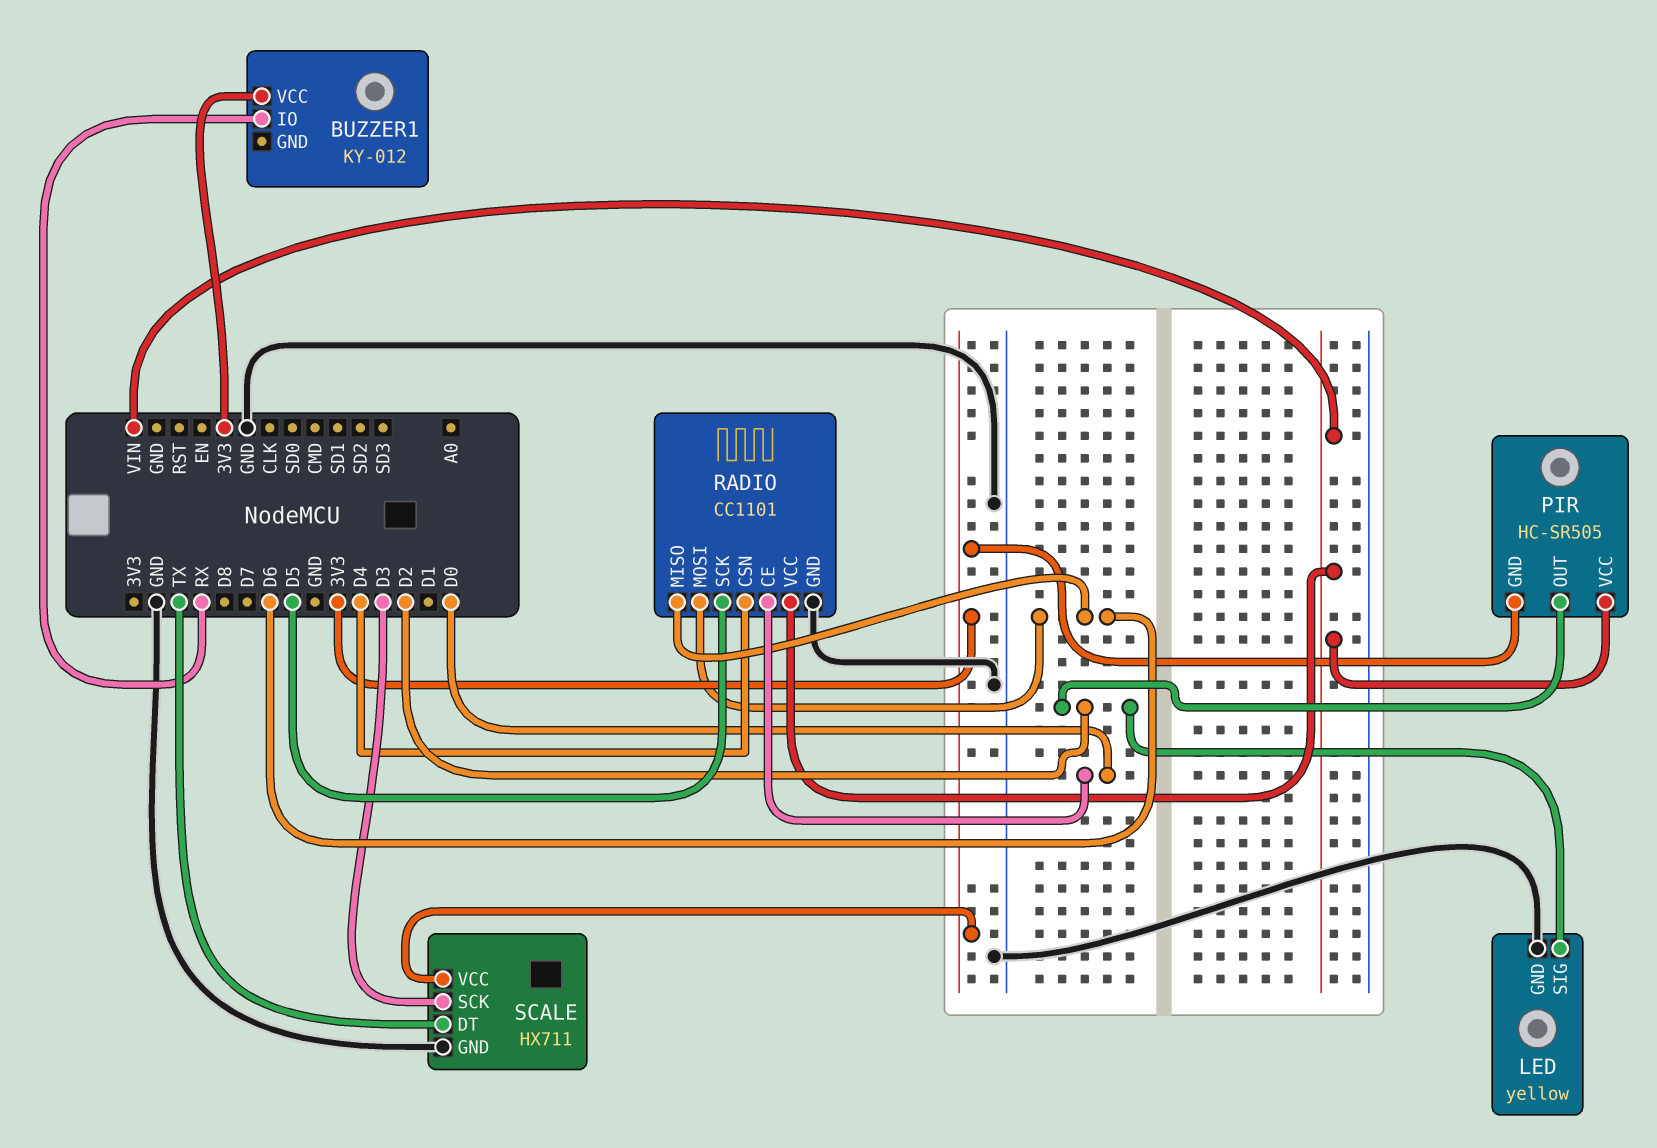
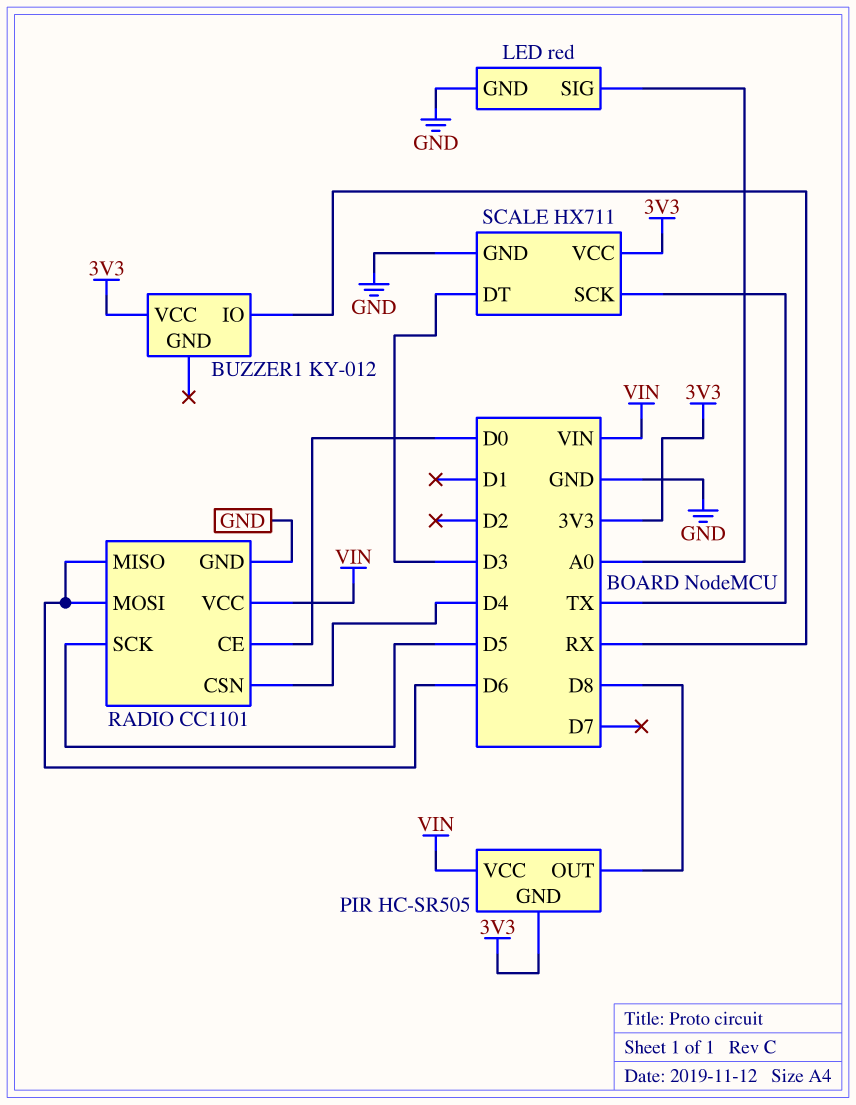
LED: yellow -> red
LED pin SIG: D2 -> A0
PIR pin OUT: D2 -> D8
SCALE pin DT: TX -> D3
SCALE pin SCK: D3 -> TX

